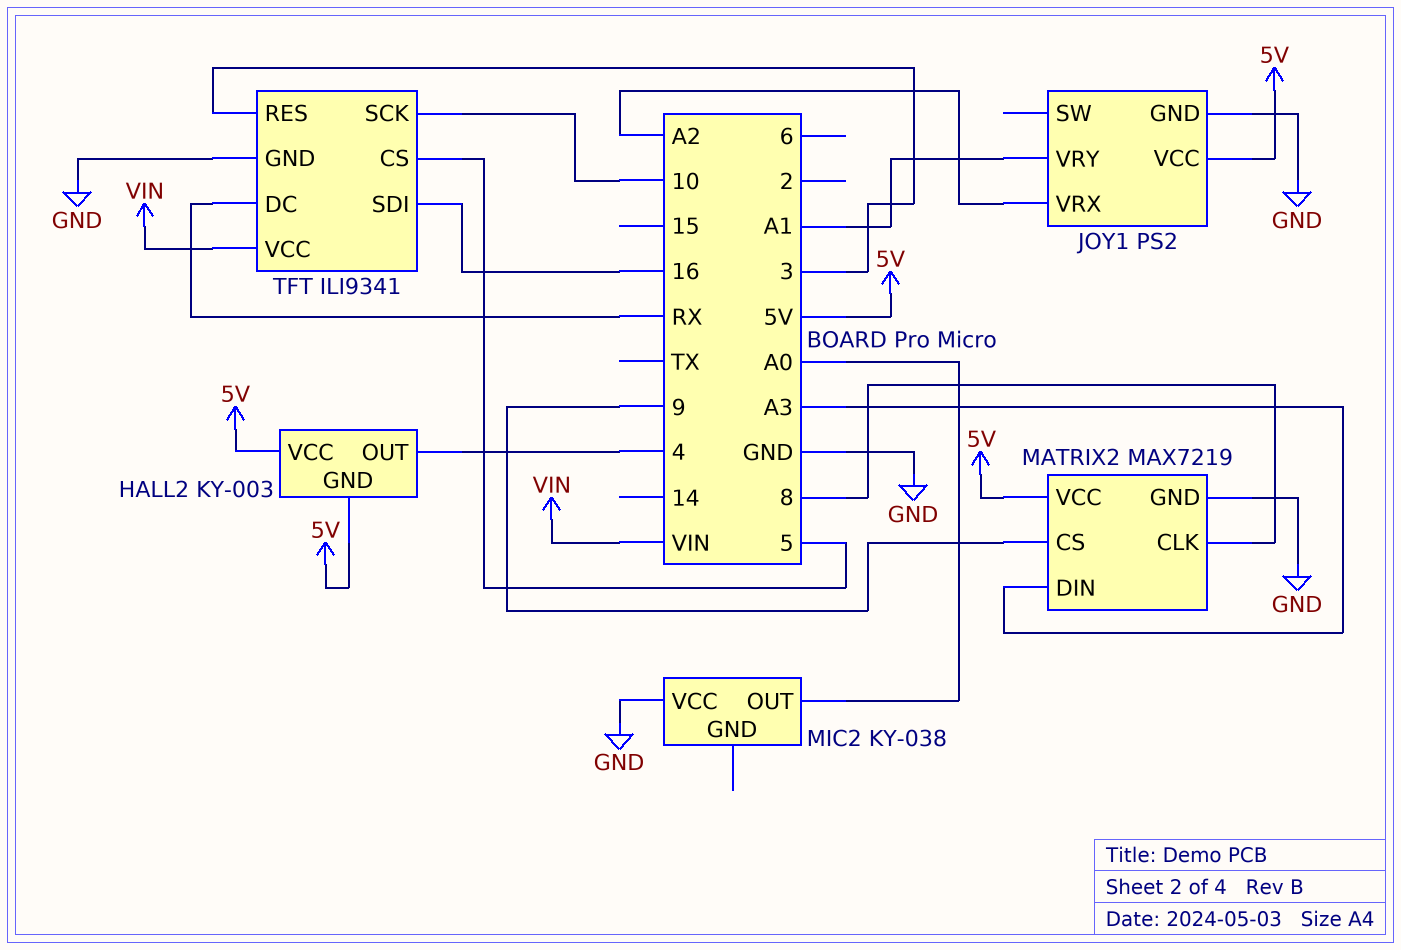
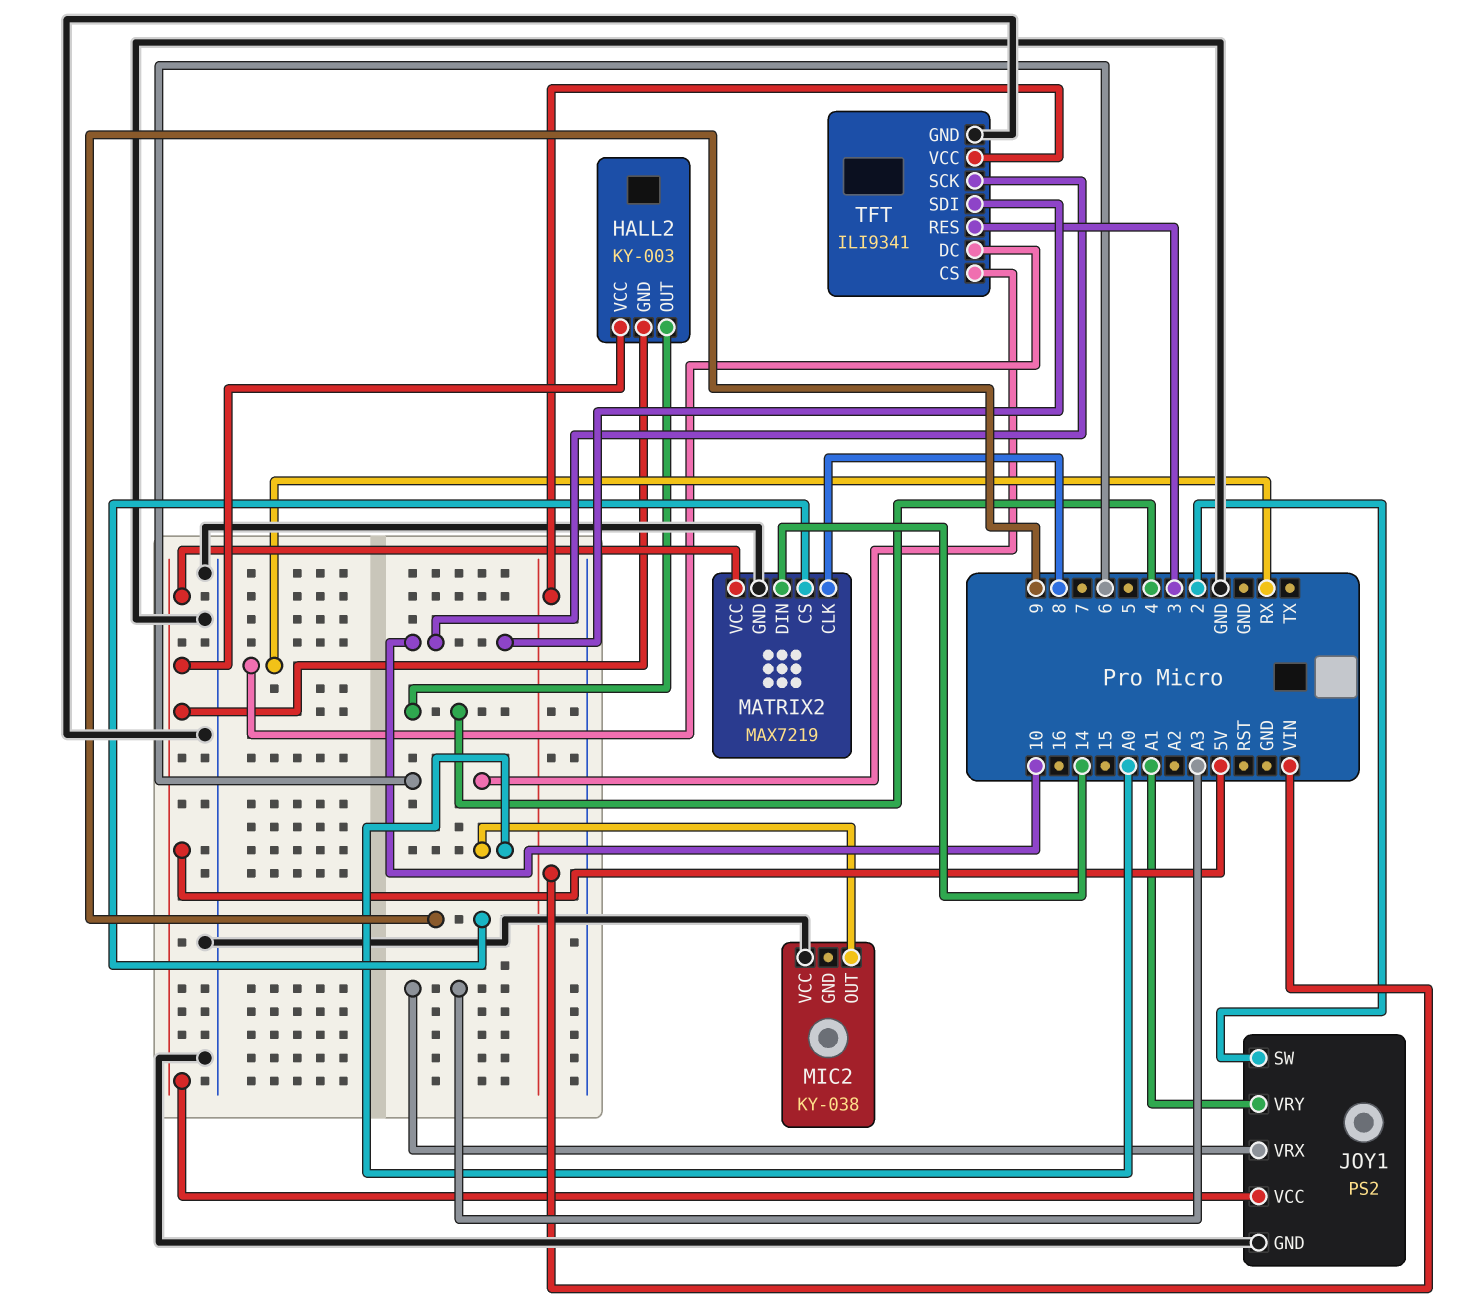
JOY1 pin SW: none -> 2
JOY1 pin VRX: A2 -> A3
MATRIX2 pin DIN: A3 -> 14
TFT pin CS: 5 -> 6
TFT pin SDI: 16 -> 10

